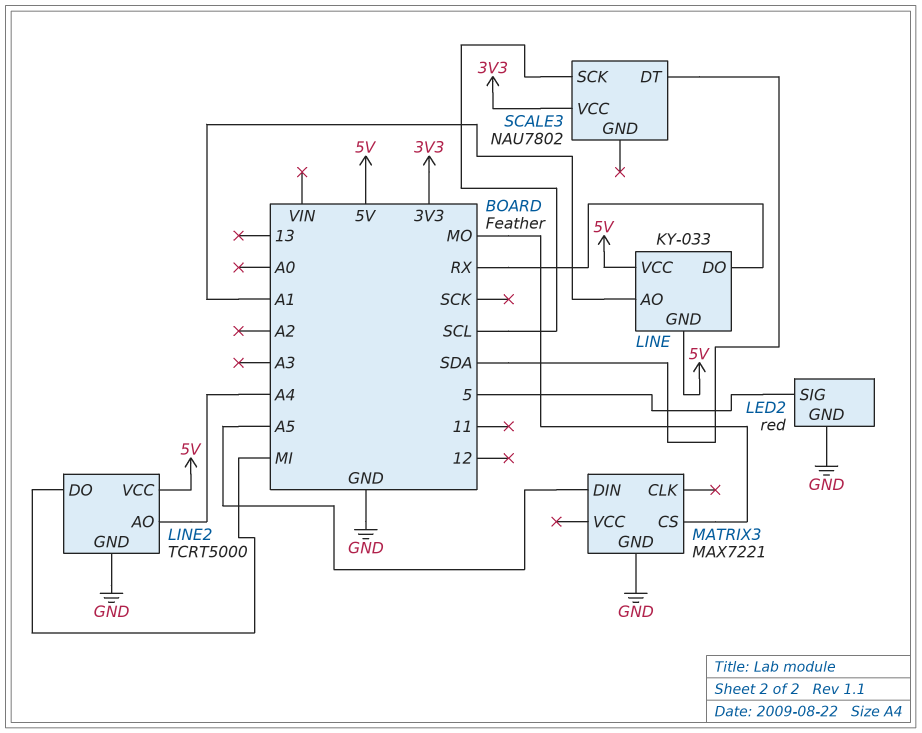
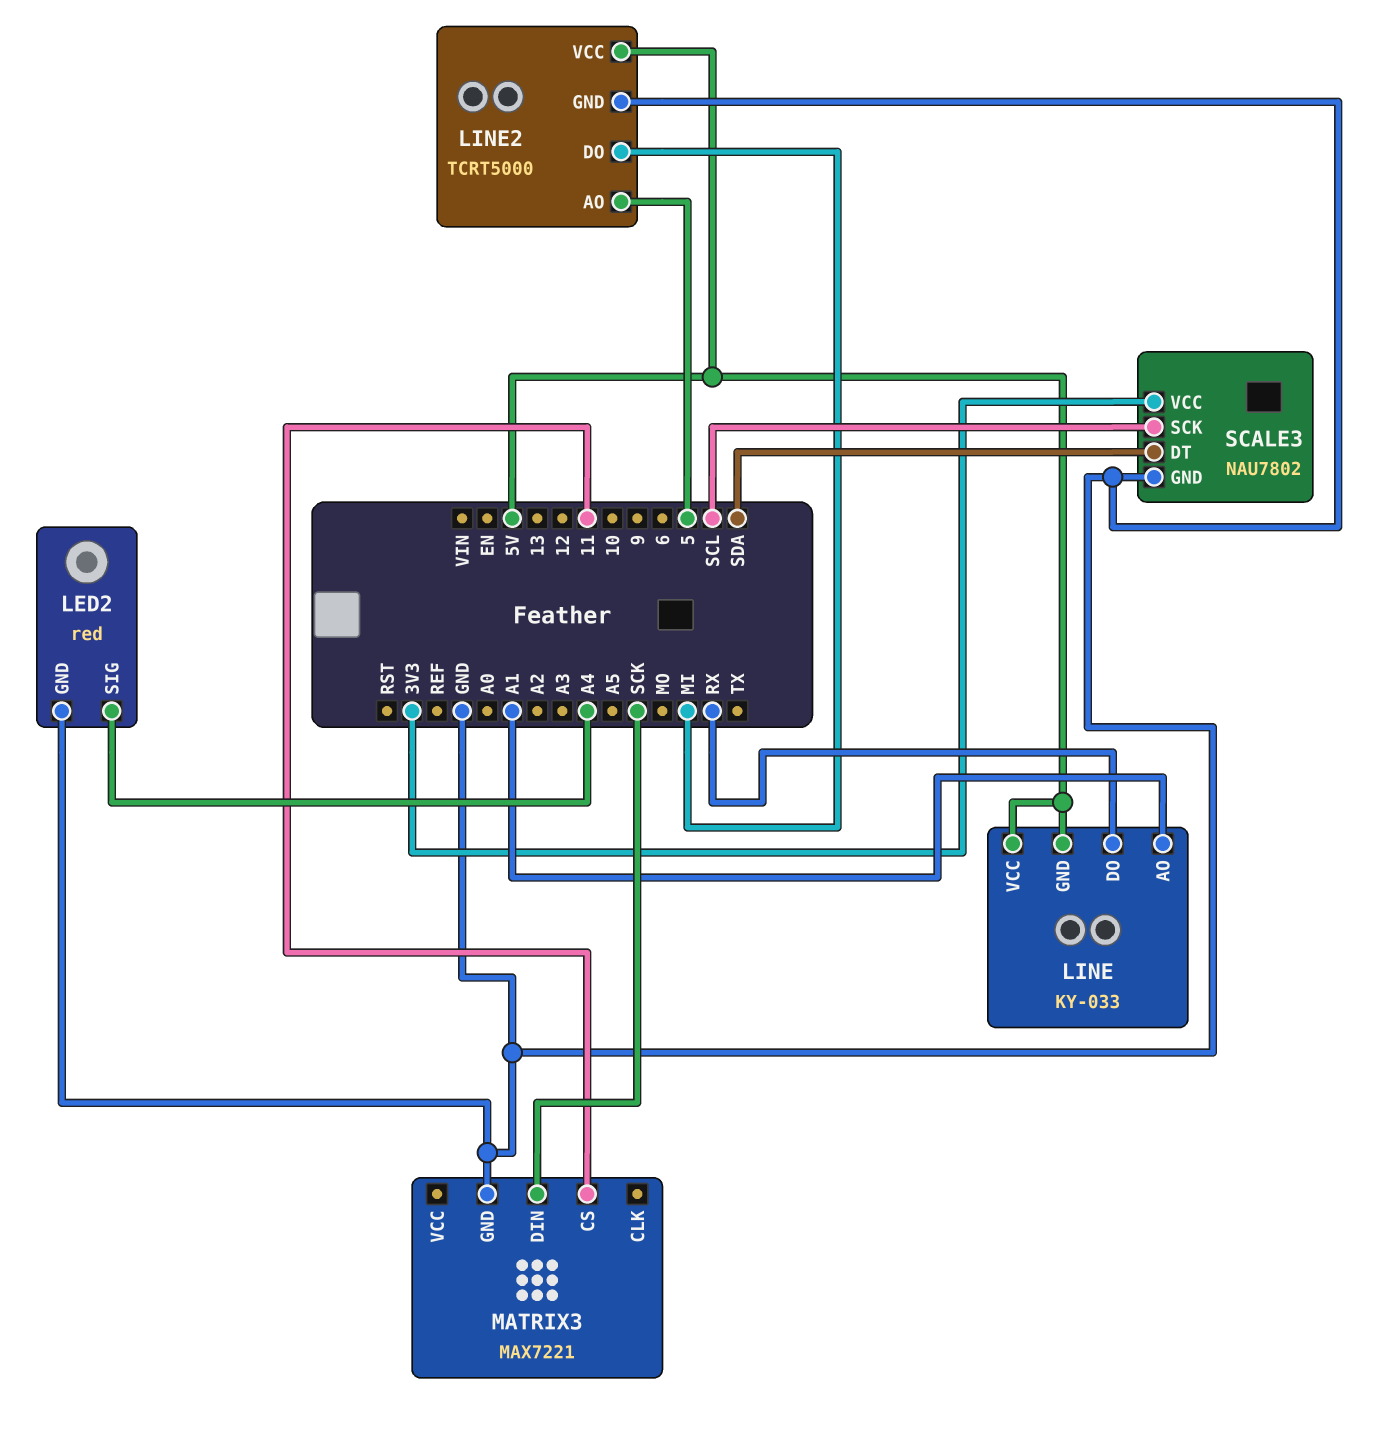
LED2 pin SIG: 5 -> A4
LINE2 pin AO: A4 -> 5
MATRIX3 pin CS: MO -> 11
MATRIX3 pin DIN: A5 -> SCK
SCALE3 pin GND: none -> GND

